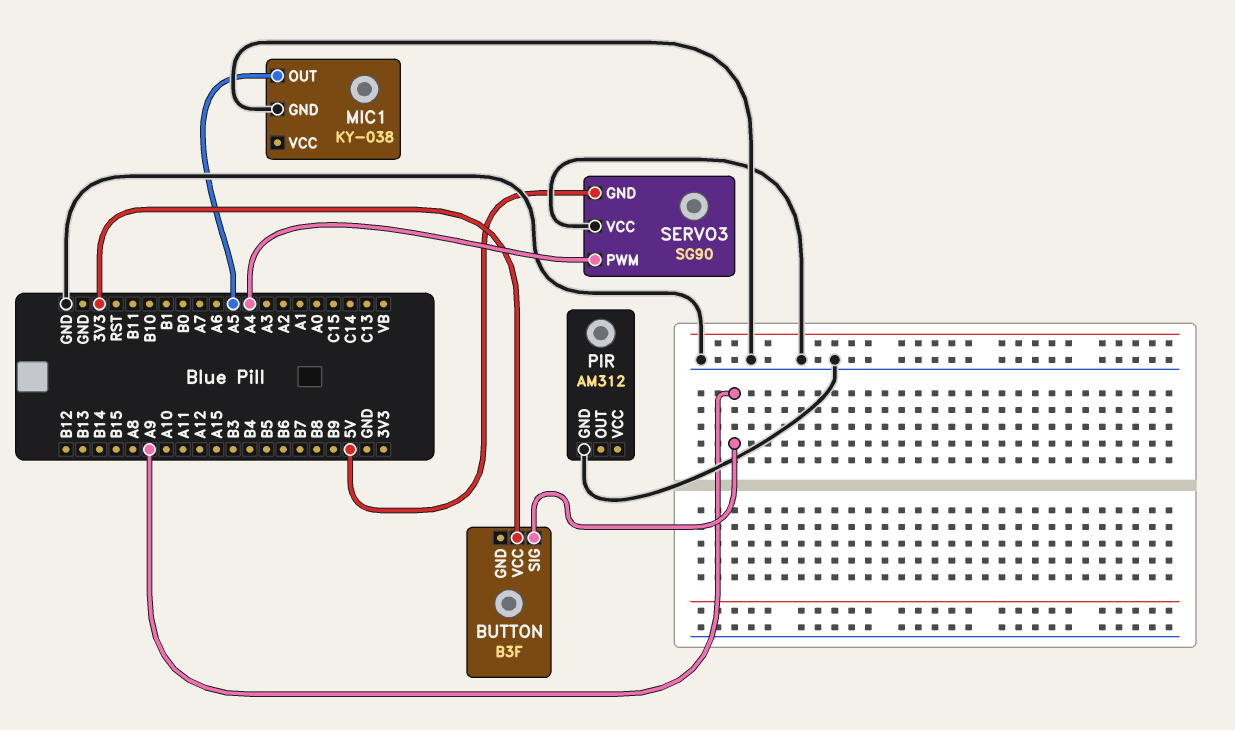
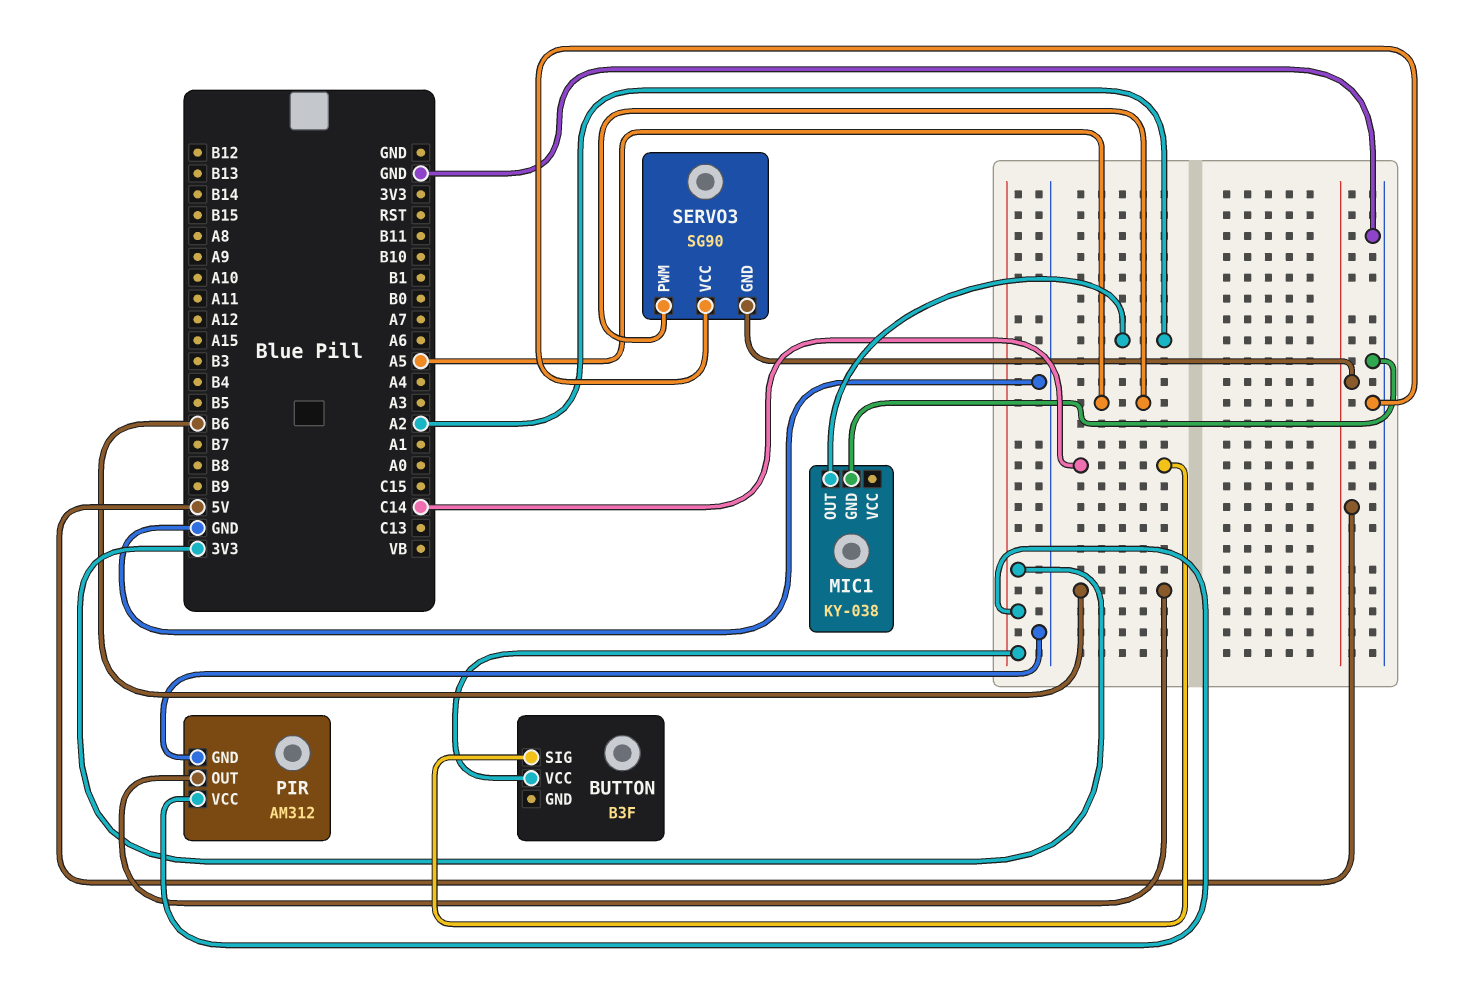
BUTTON pin SIG: A9 -> C14
MIC1 pin OUT: A5 -> A2
PIR pin OUT: none -> B6
PIR pin VCC: none -> 3V3
SERVO3 pin PWM: A4 -> A5

